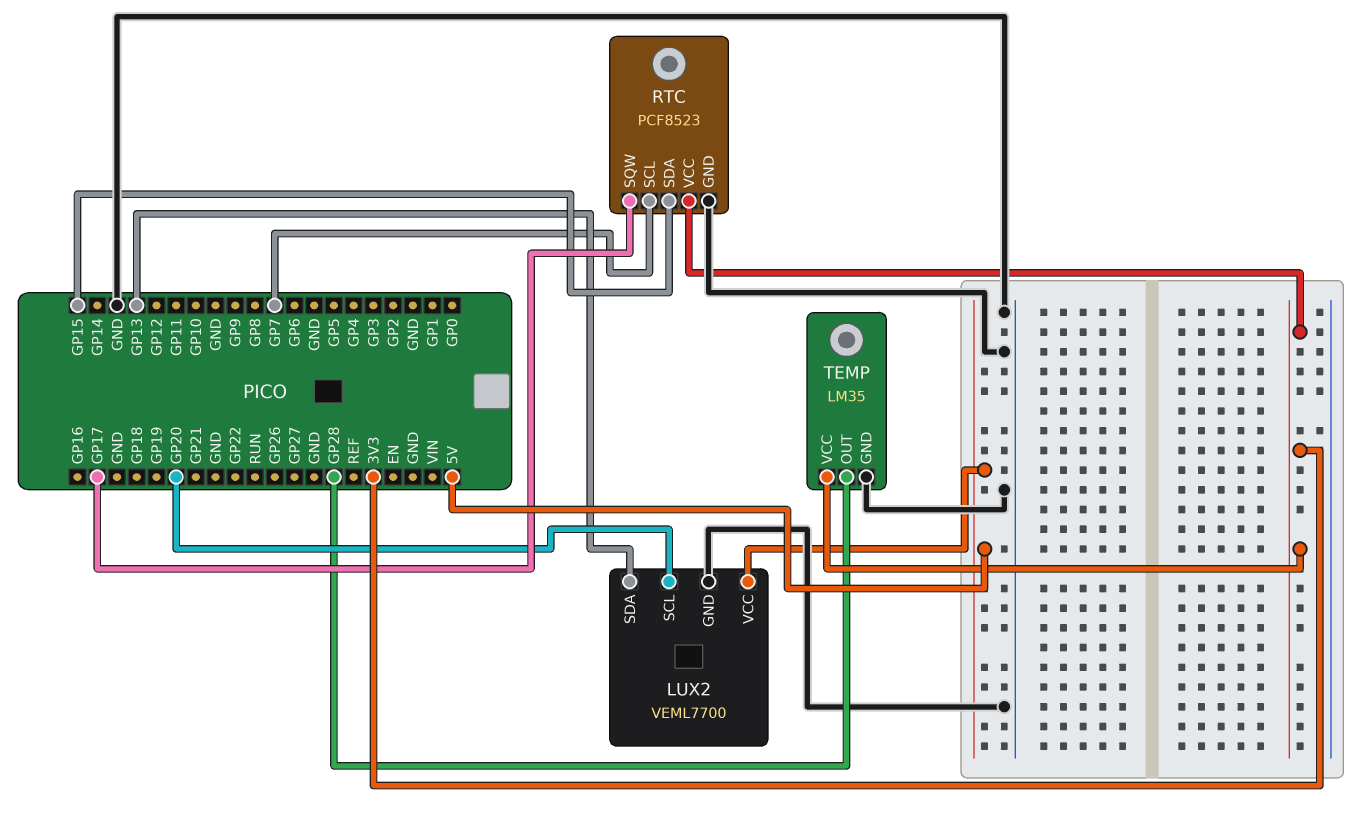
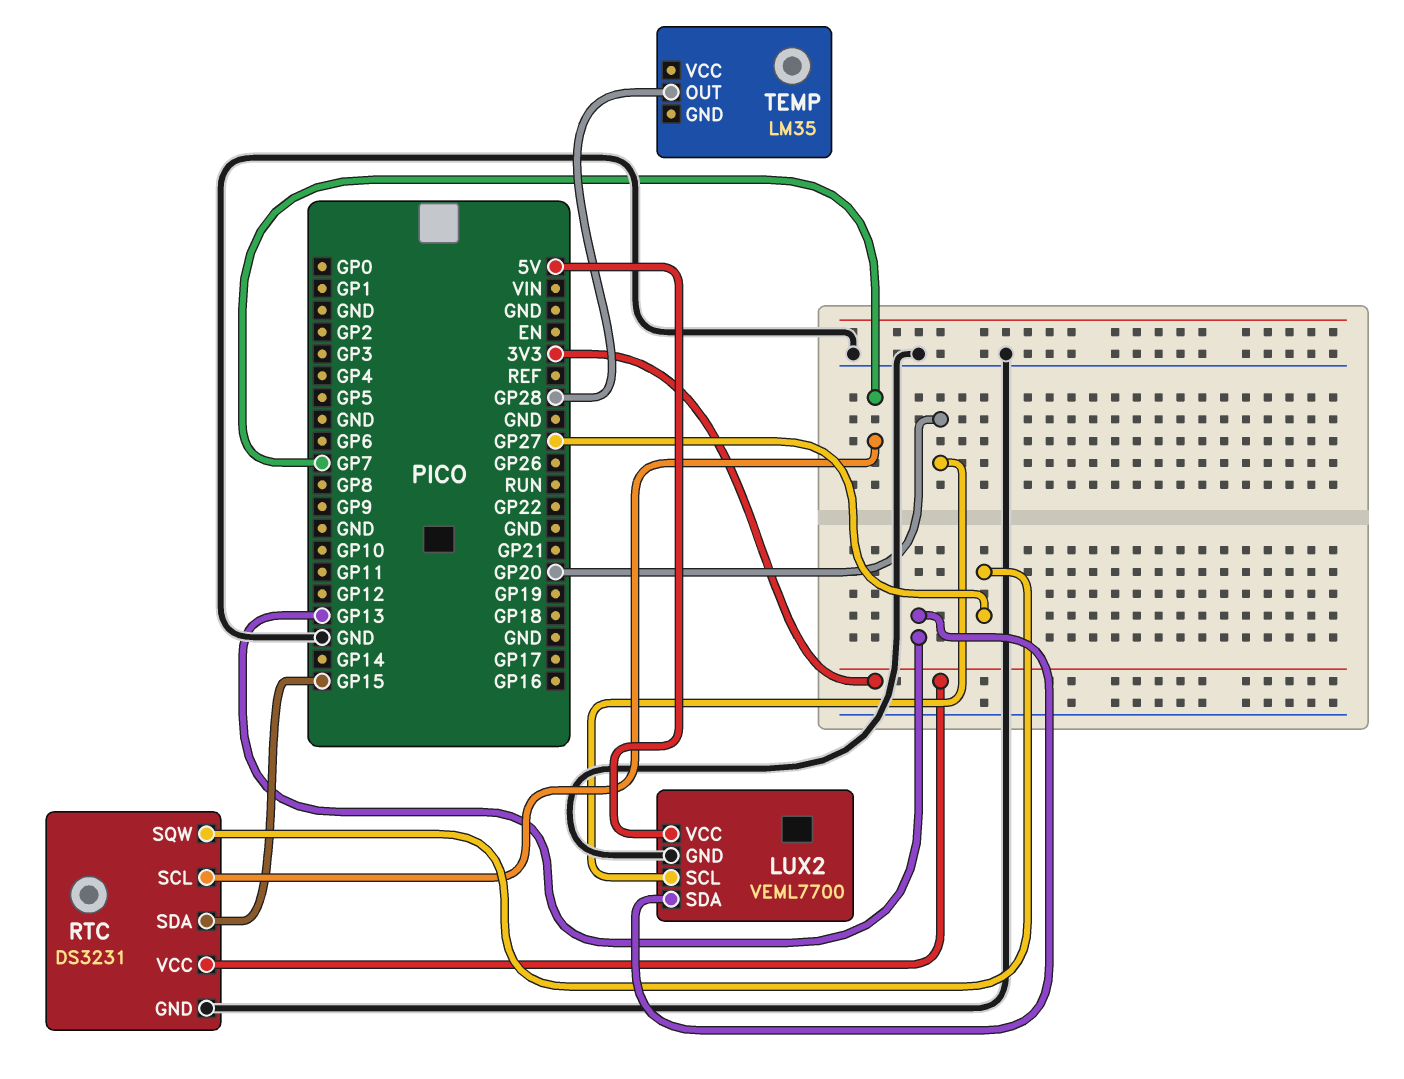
RTC: PCF8523 -> DS3231
RTC pin SQW: GP17 -> GP27
TEMP pin GND: GND -> none
TEMP pin VCC: 3V3 -> none

